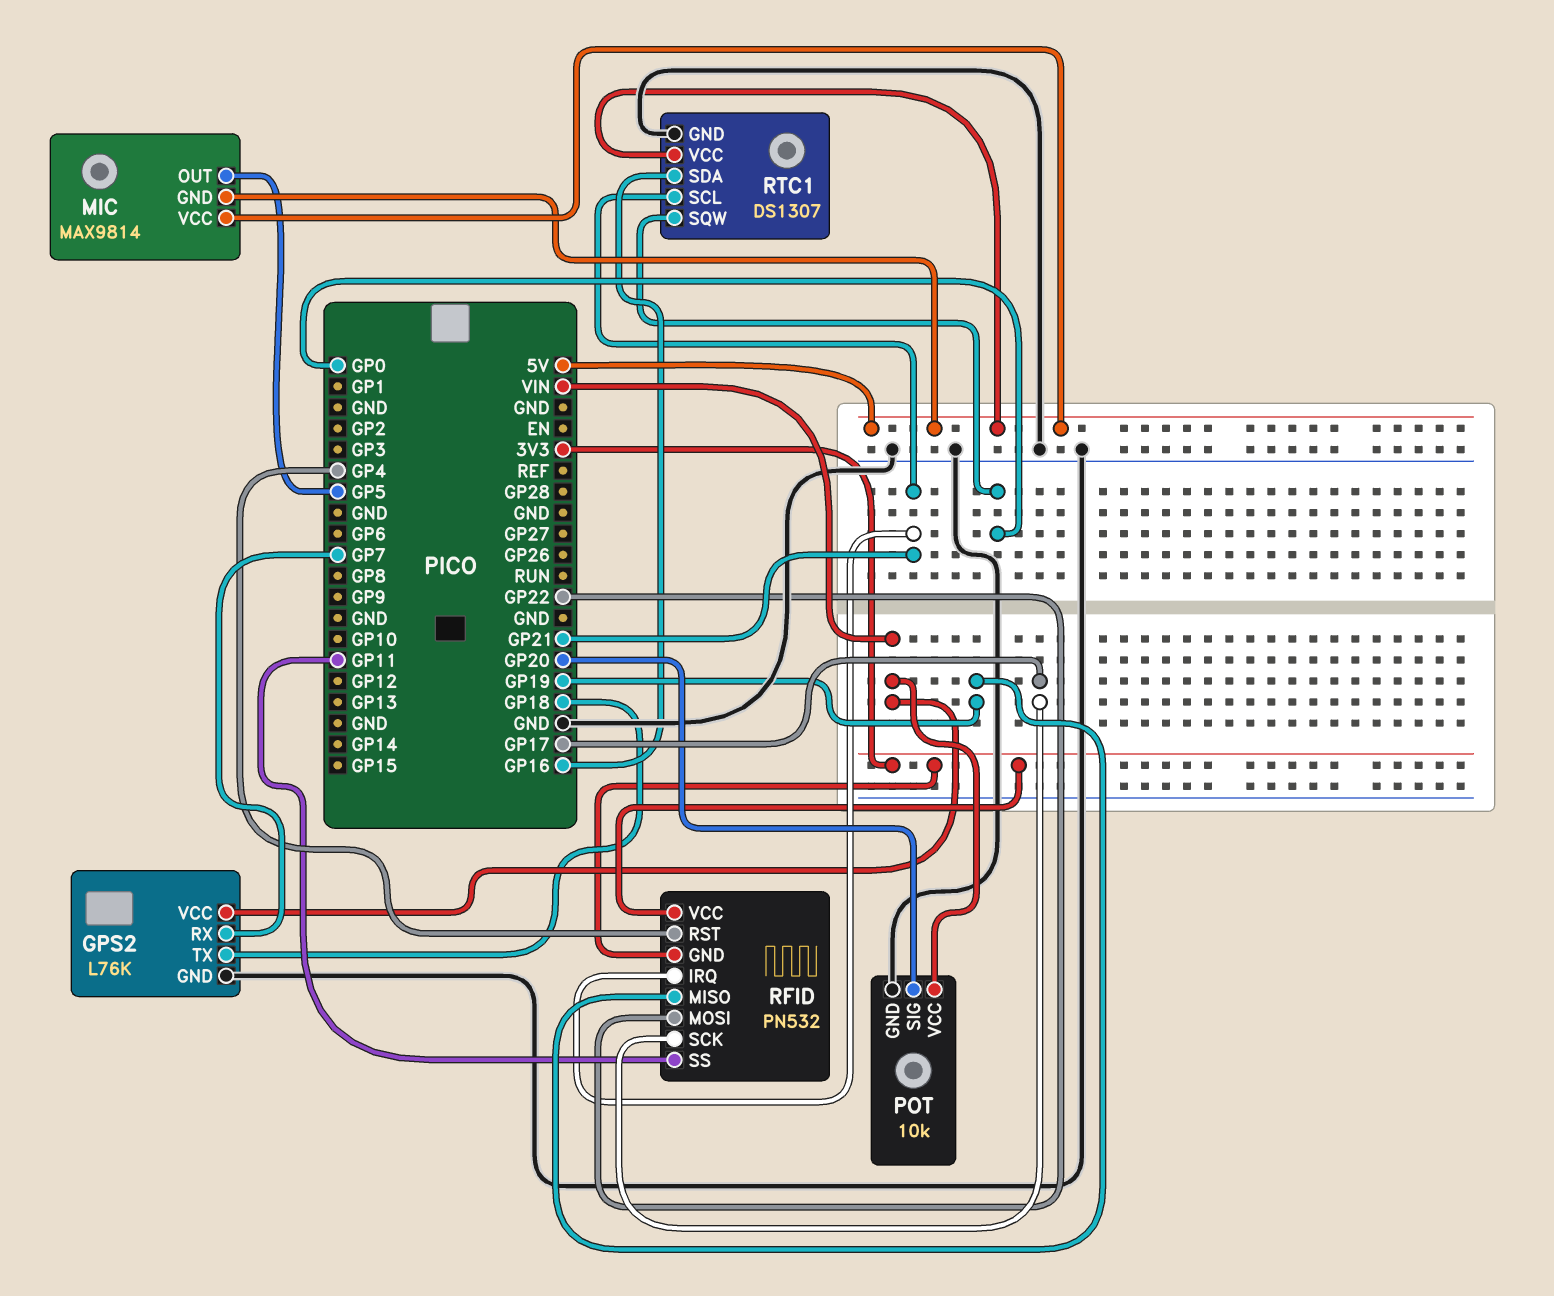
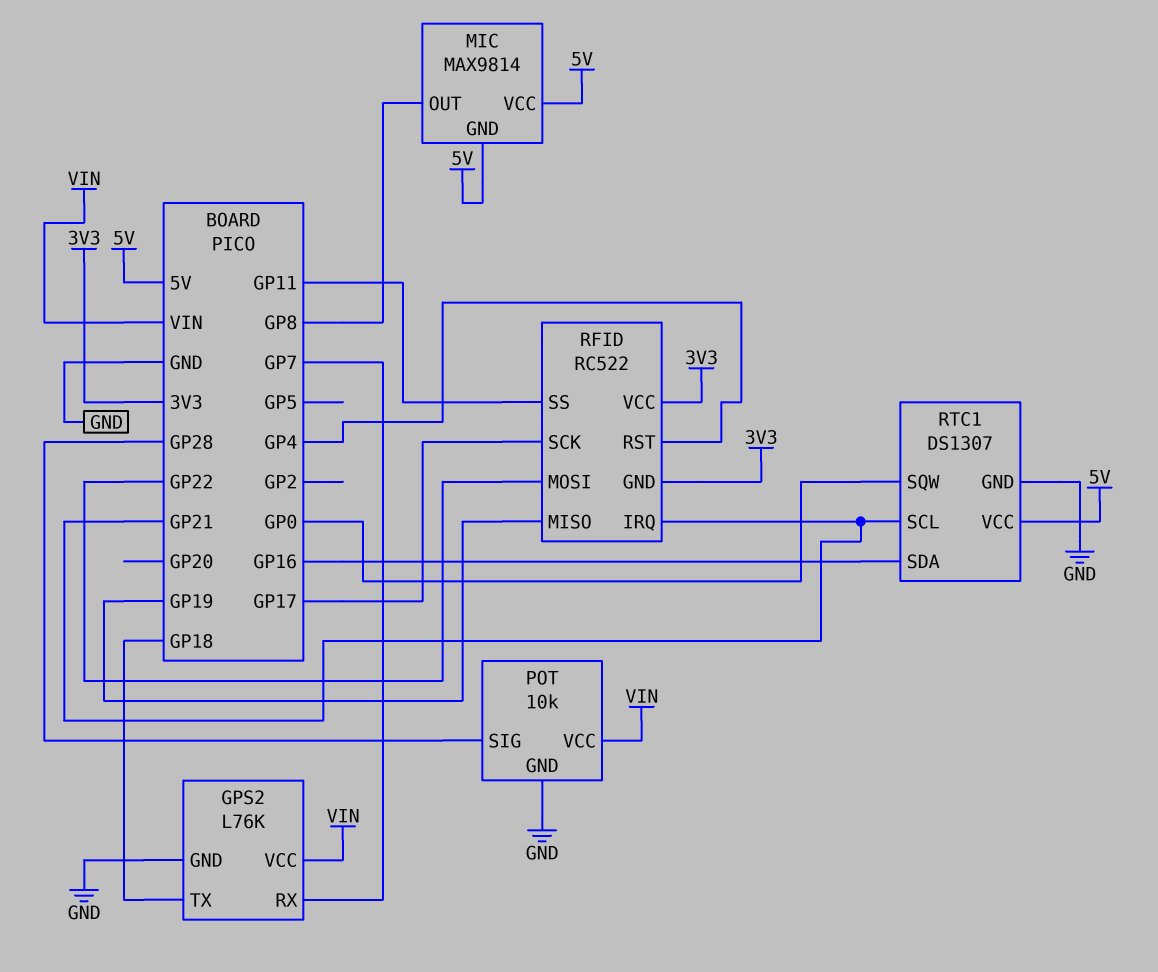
MIC pin OUT: GP5 -> GP8
POT pin SIG: GP20 -> GP28
RFID: PN532 -> RC522

